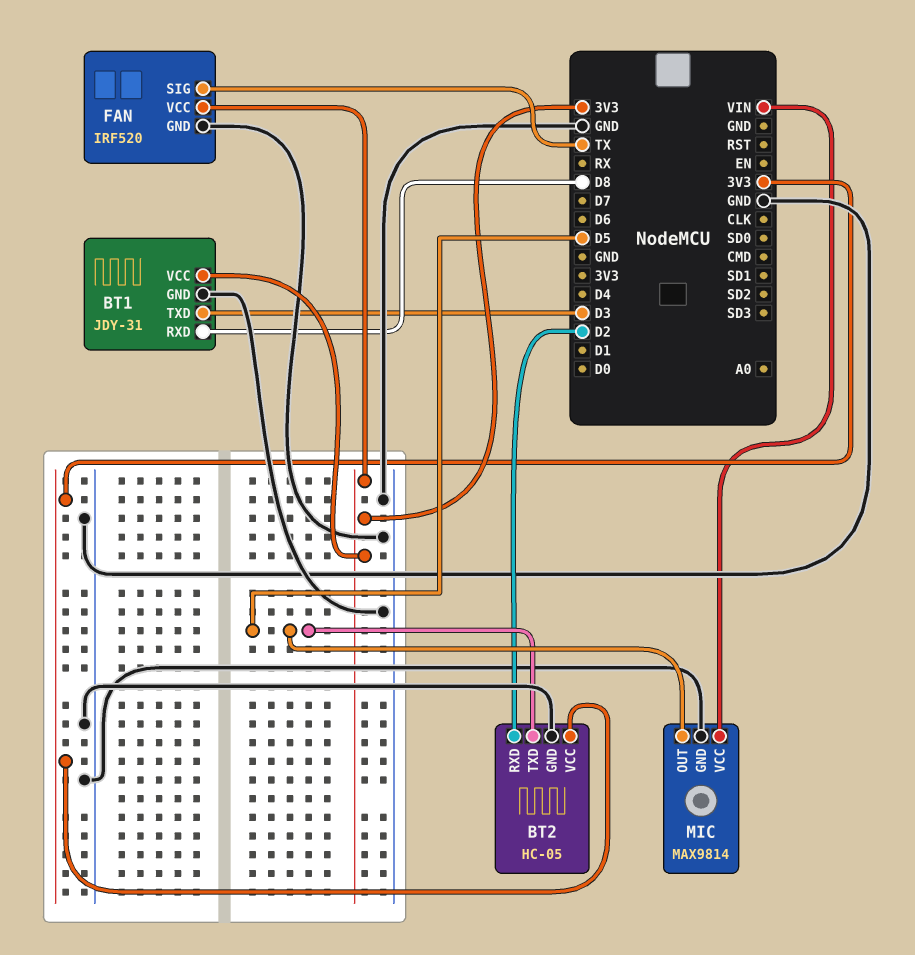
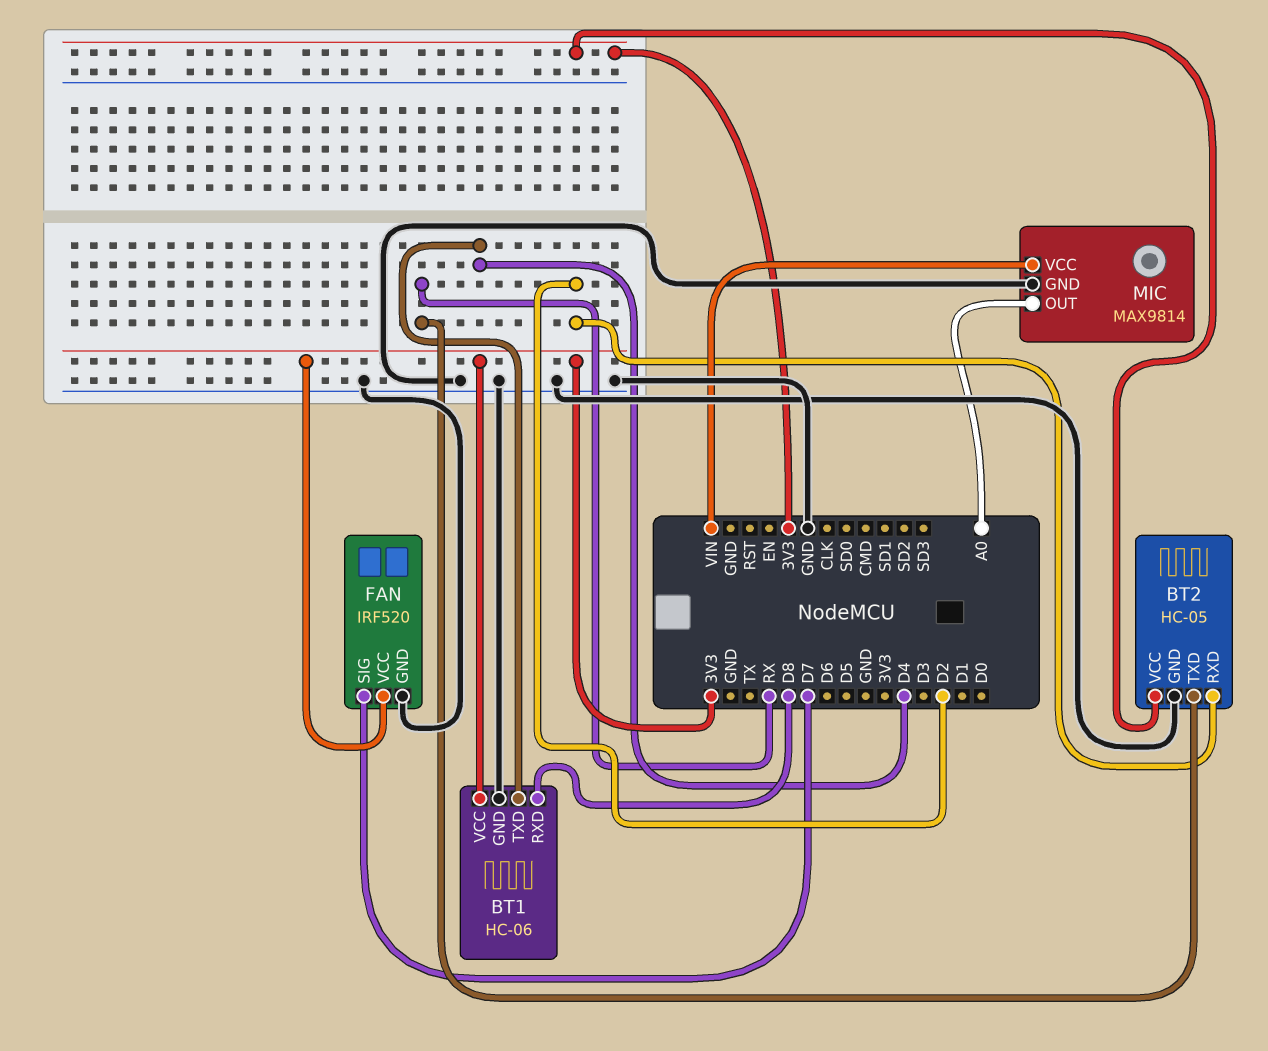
BT1: JDY-31 -> HC-06
BT1 pin TXD: D3 -> D4
BT2 pin TXD: D5 -> RX
FAN pin SIG: TX -> D7
MIC pin OUT: D5 -> A0

